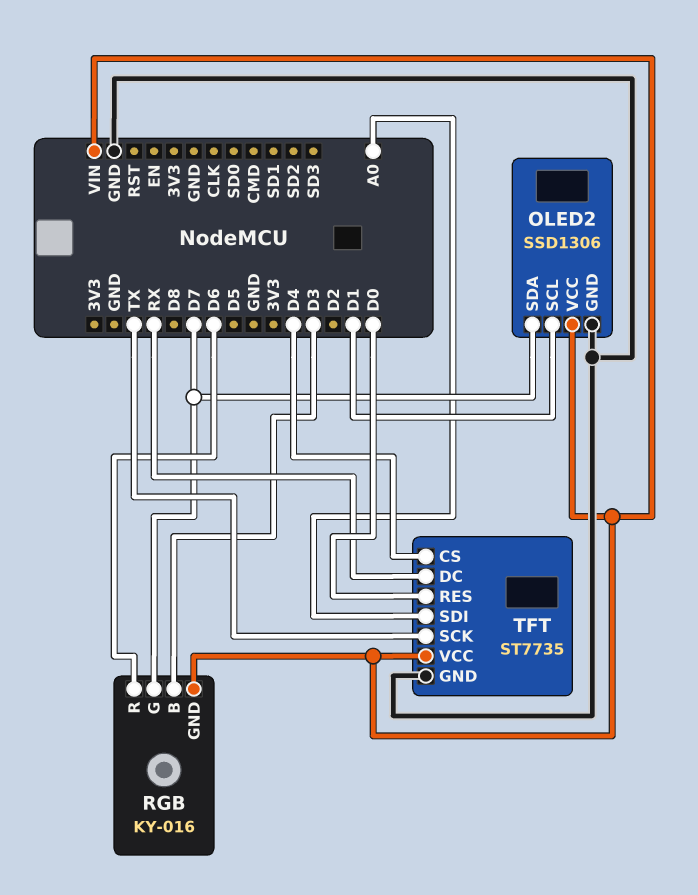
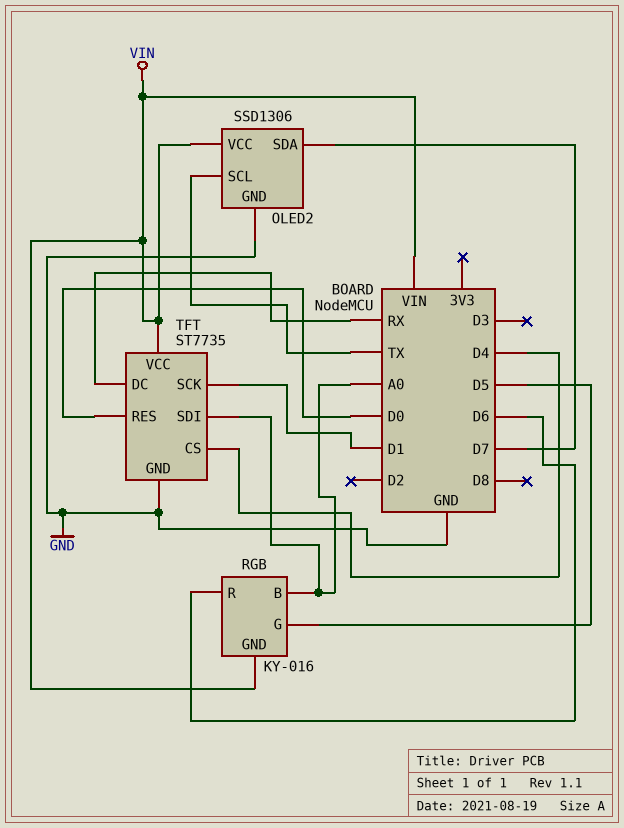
OLED2 pin SCL: D1 -> TX
RGB pin B: D3 -> A0
RGB pin G: D7 -> D5
TFT pin SCK: TX -> D1

